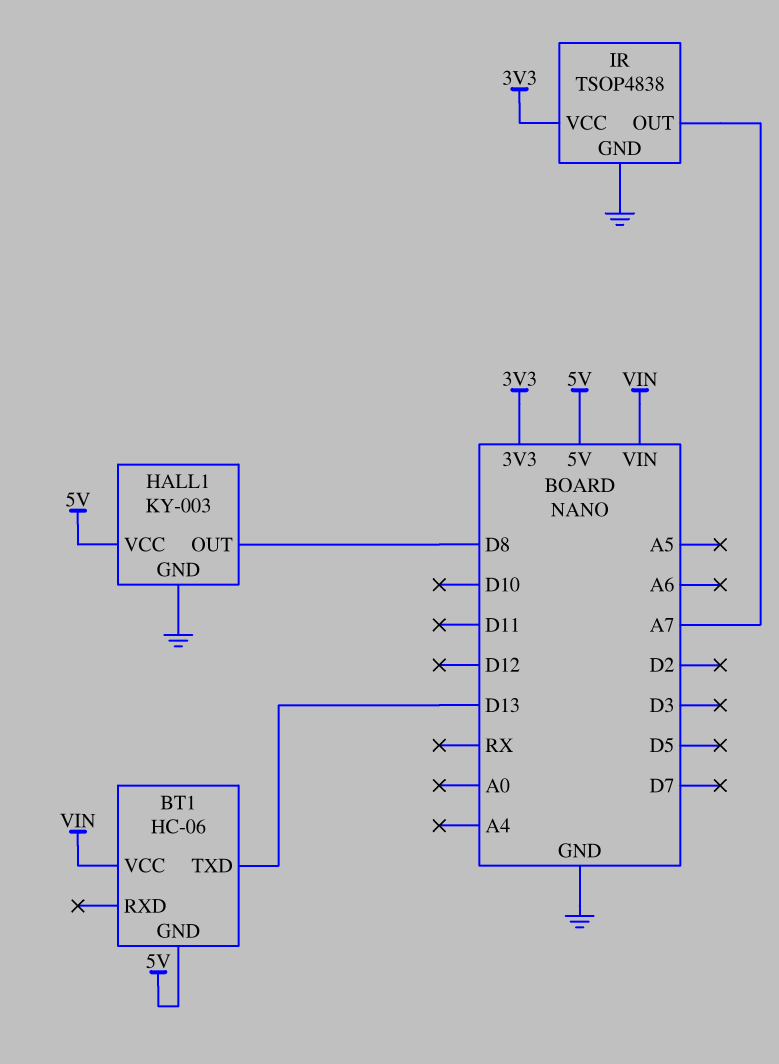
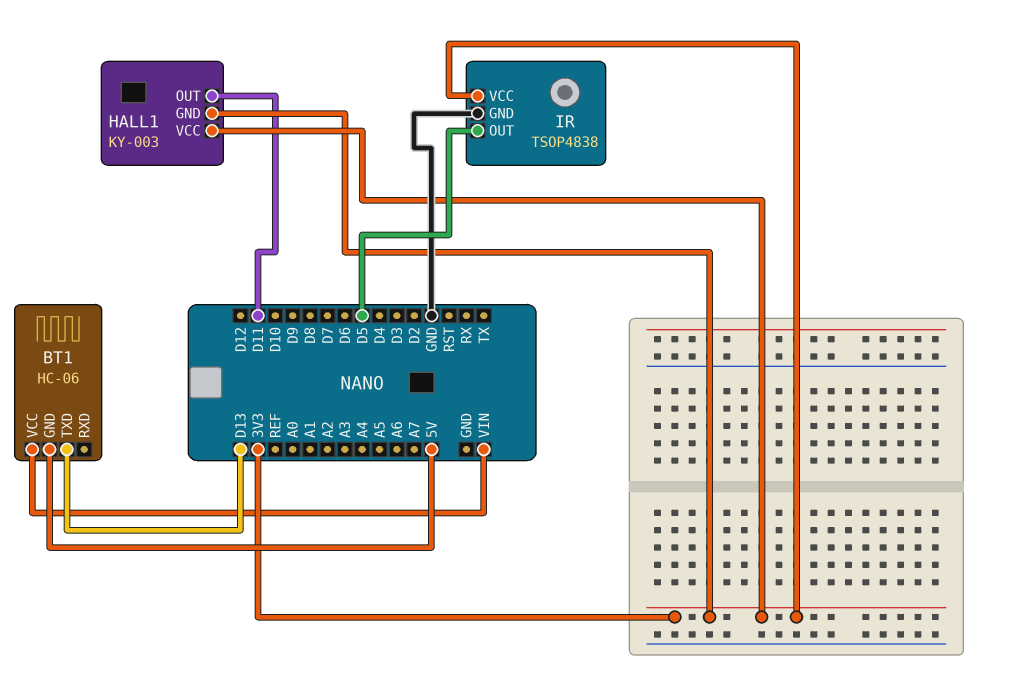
HALL1 pin GND: GND -> 3V3
HALL1 pin OUT: D8 -> D11
HALL1 pin VCC: 5V -> 3V3
IR pin OUT: A7 -> D5

